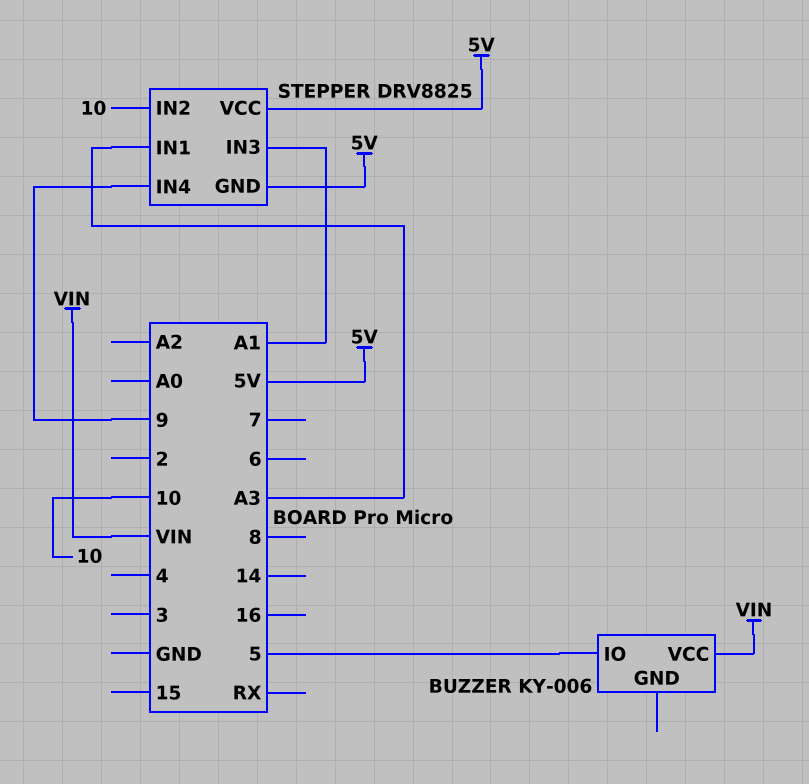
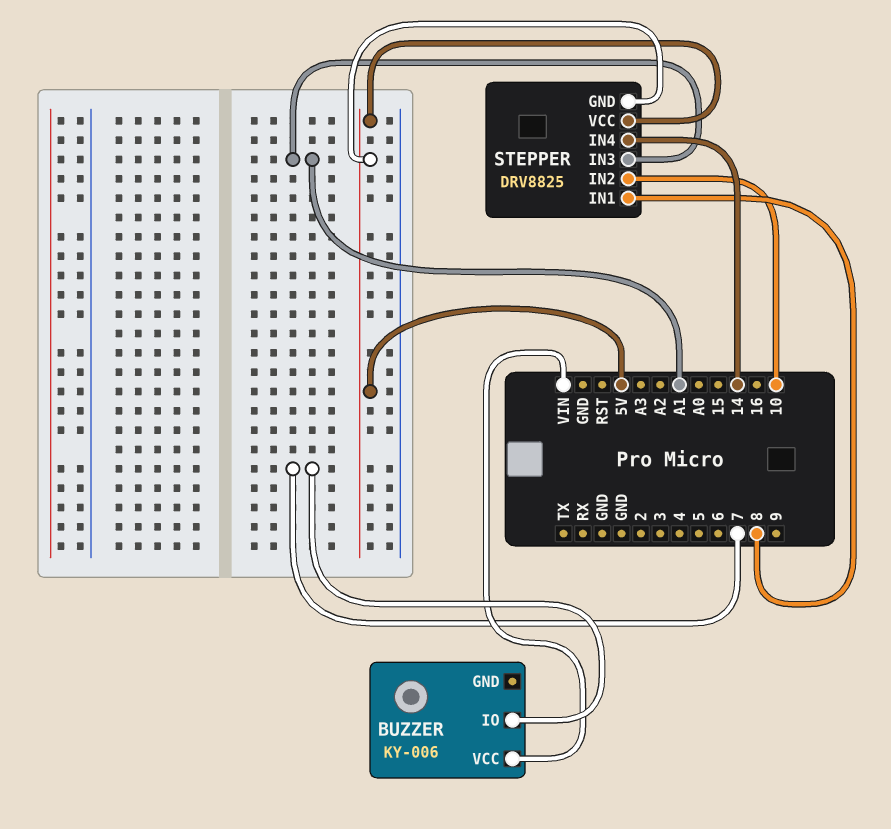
BUZZER pin IO: 5 -> 7
STEPPER pin IN1: A3 -> 8
STEPPER pin IN4: 9 -> 14

